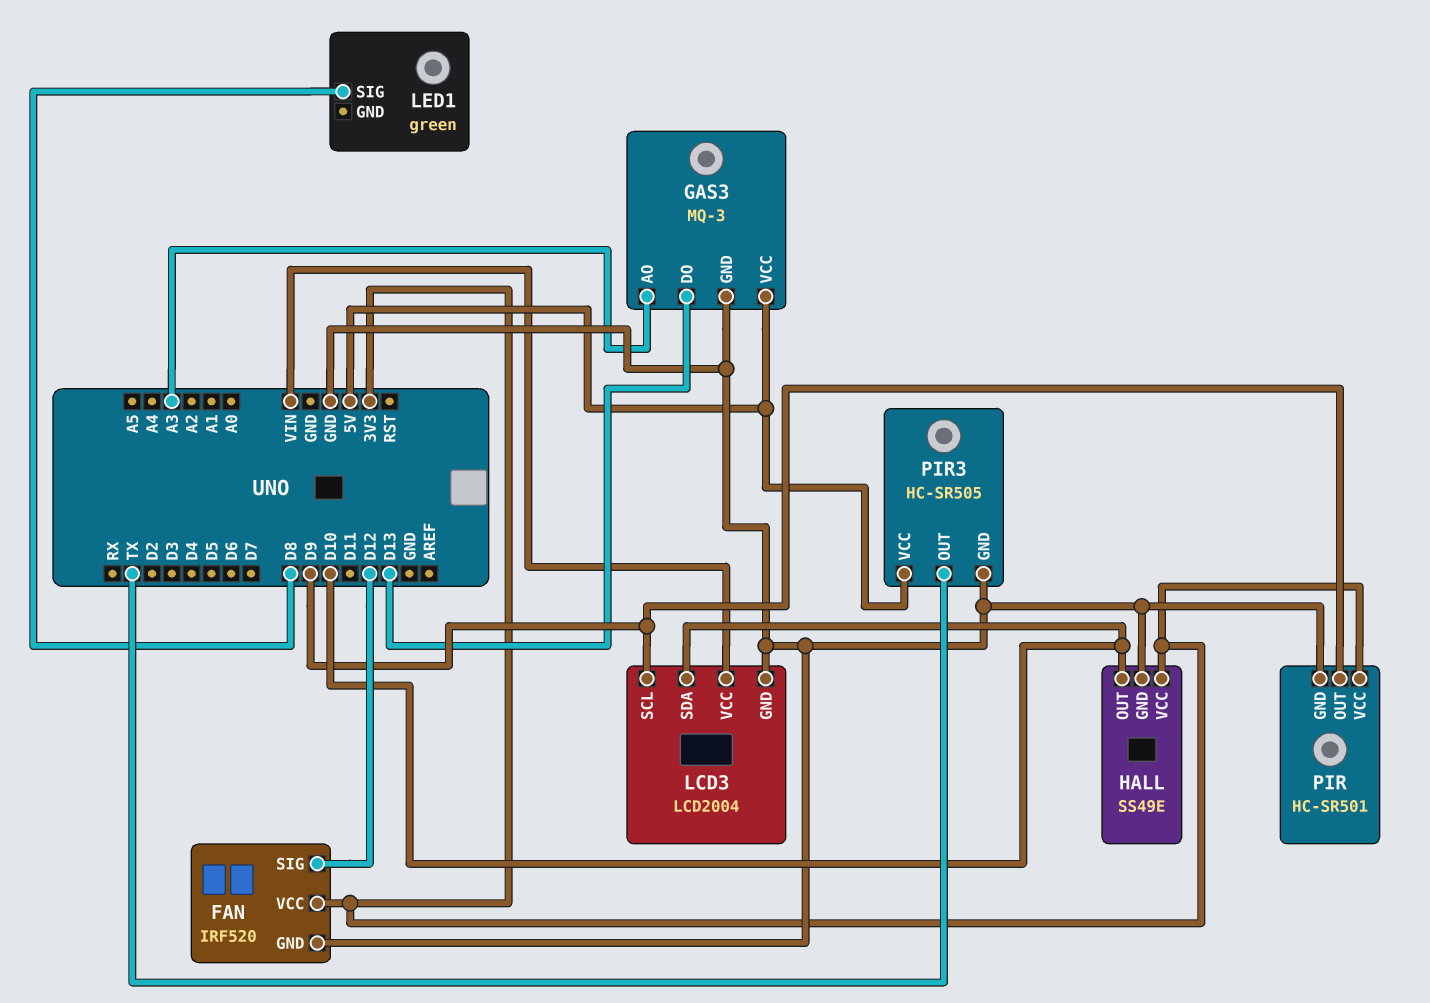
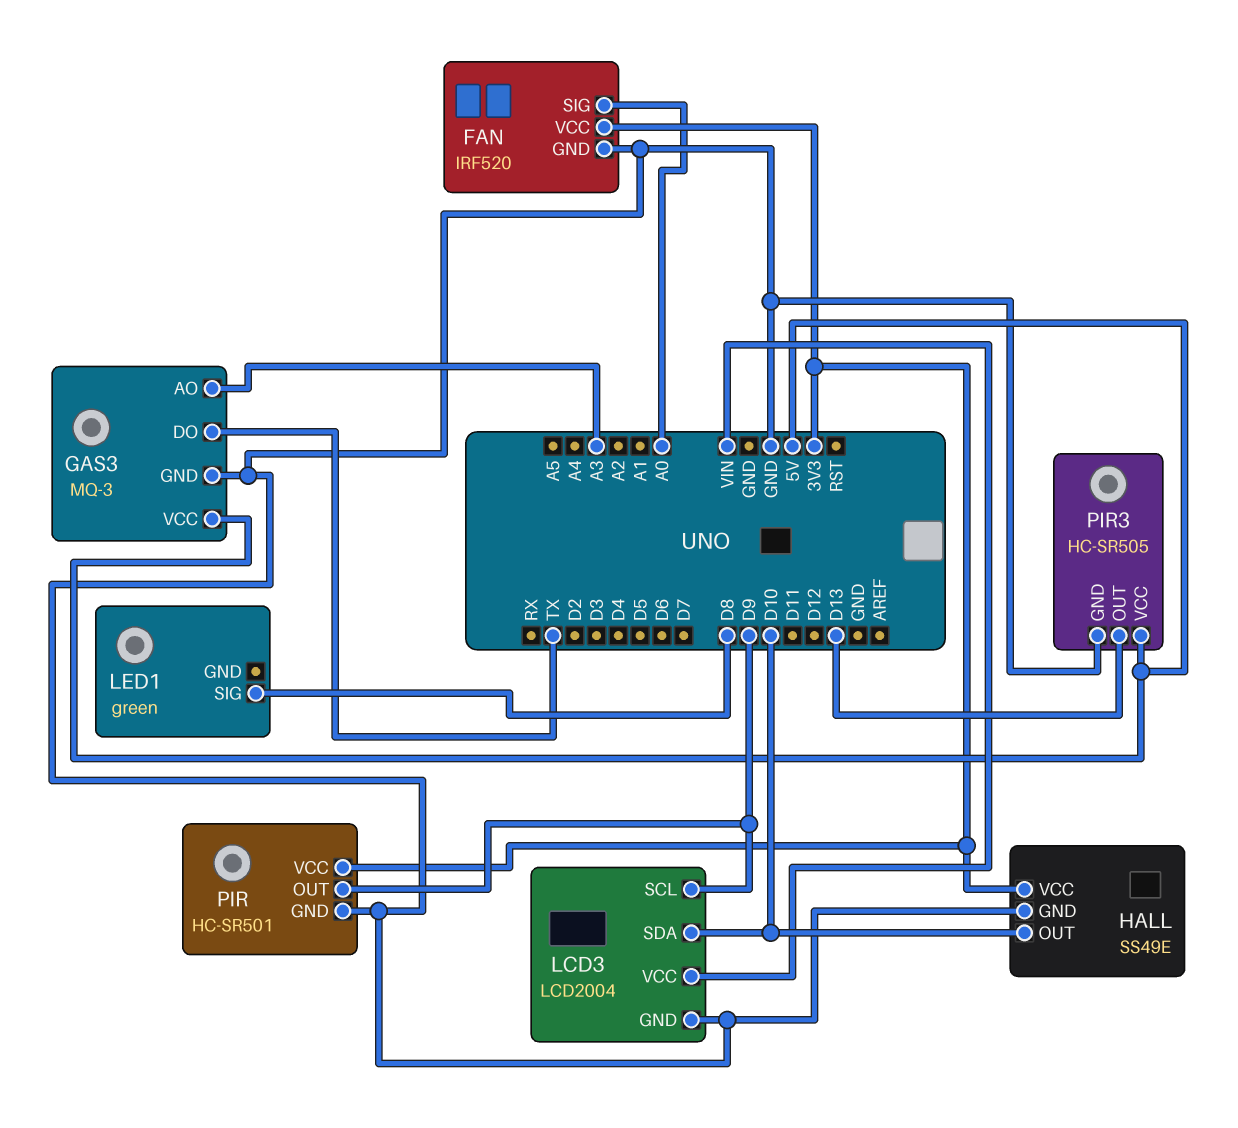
FAN pin SIG: D12 -> A0
GAS3 pin DO: D13 -> TX
PIR3 pin OUT: TX -> D13

